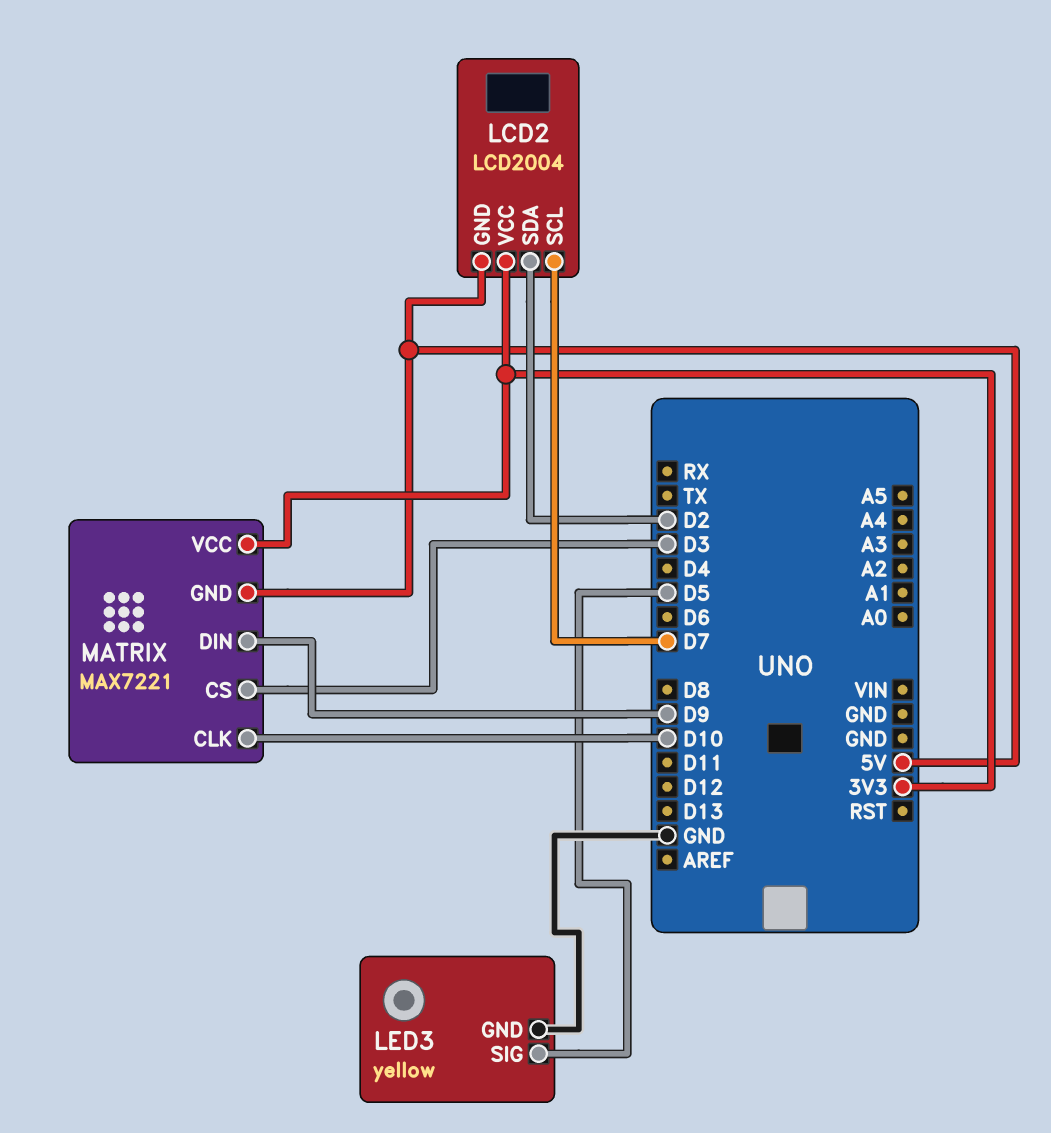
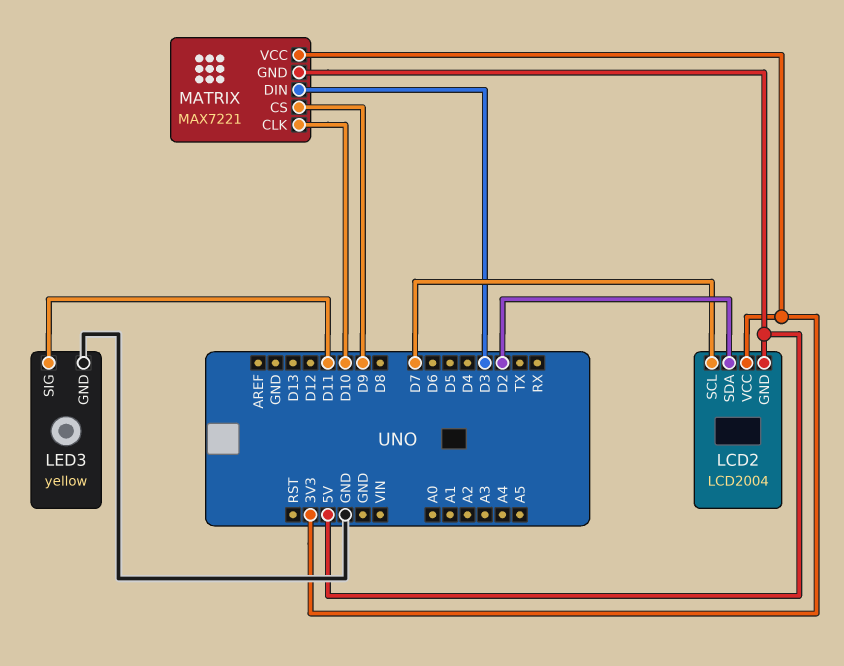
LED3 pin SIG: D5 -> D11
MATRIX pin CS: D3 -> D9
MATRIX pin DIN: D9 -> D3

